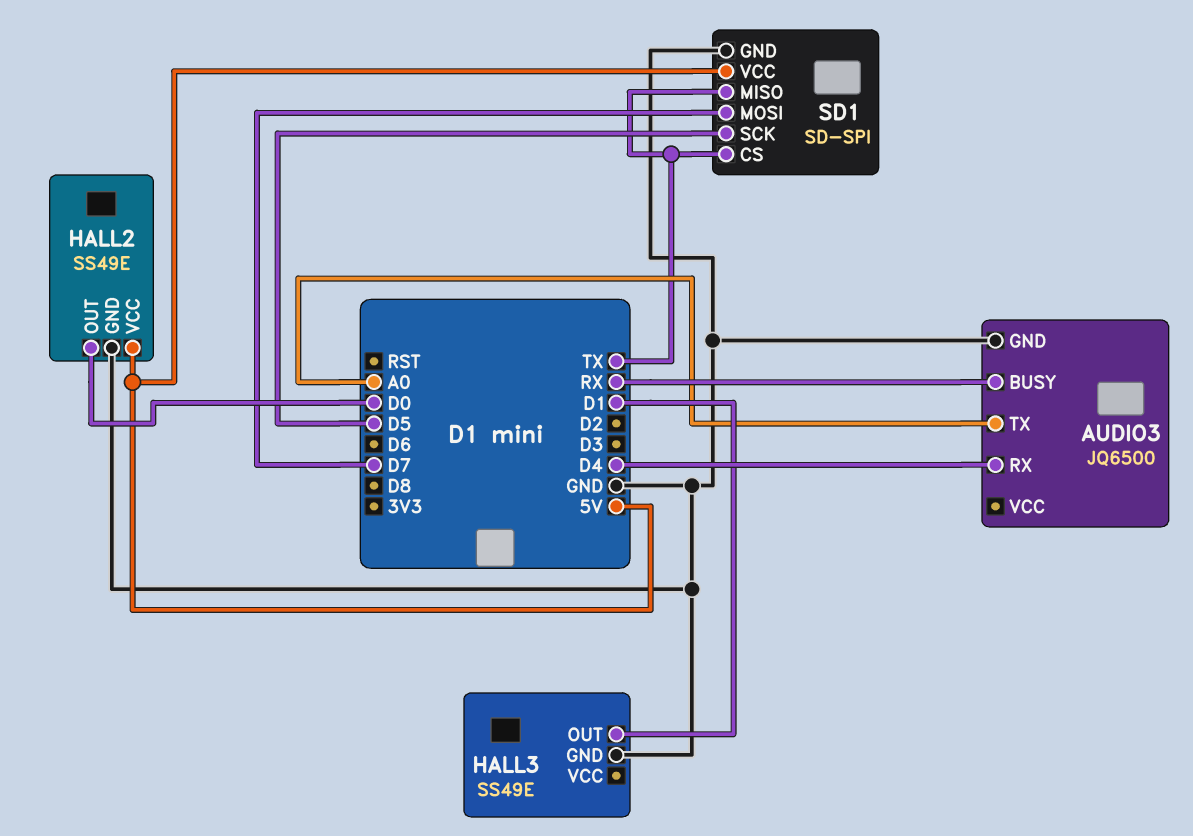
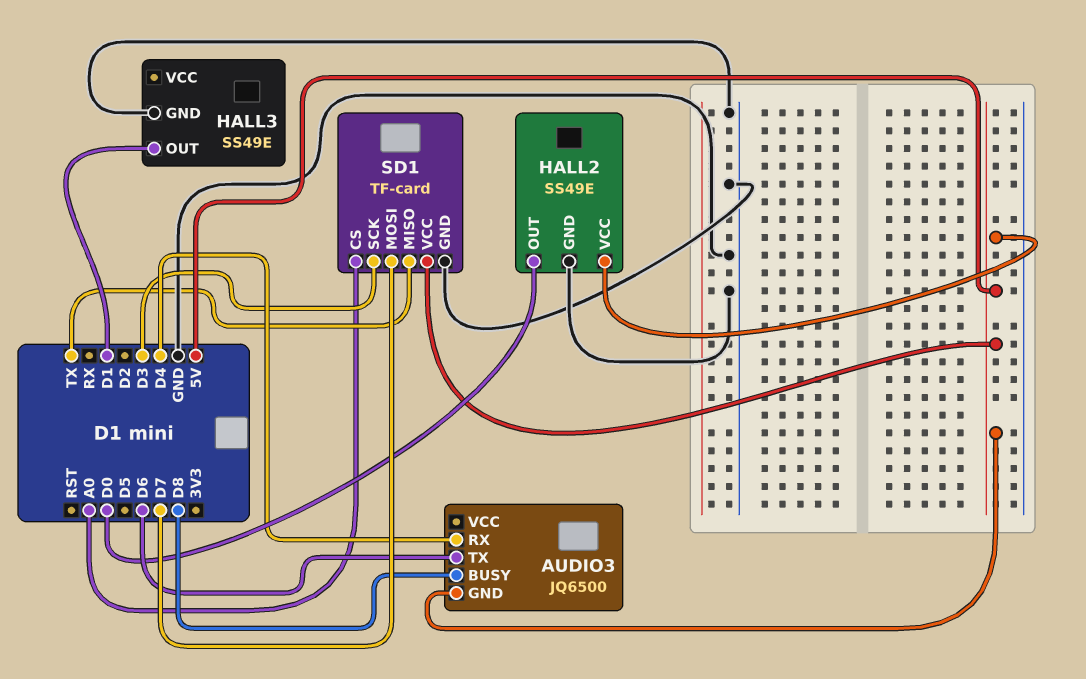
AUDIO3 pin BUSY: RX -> D8
AUDIO3 pin GND: GND -> 5V
AUDIO3 pin TX: A0 -> D6
SD1: SD-SPI -> TF-card
SD1 pin CS: TX -> A0
SD1 pin SCK: D5 -> D3

